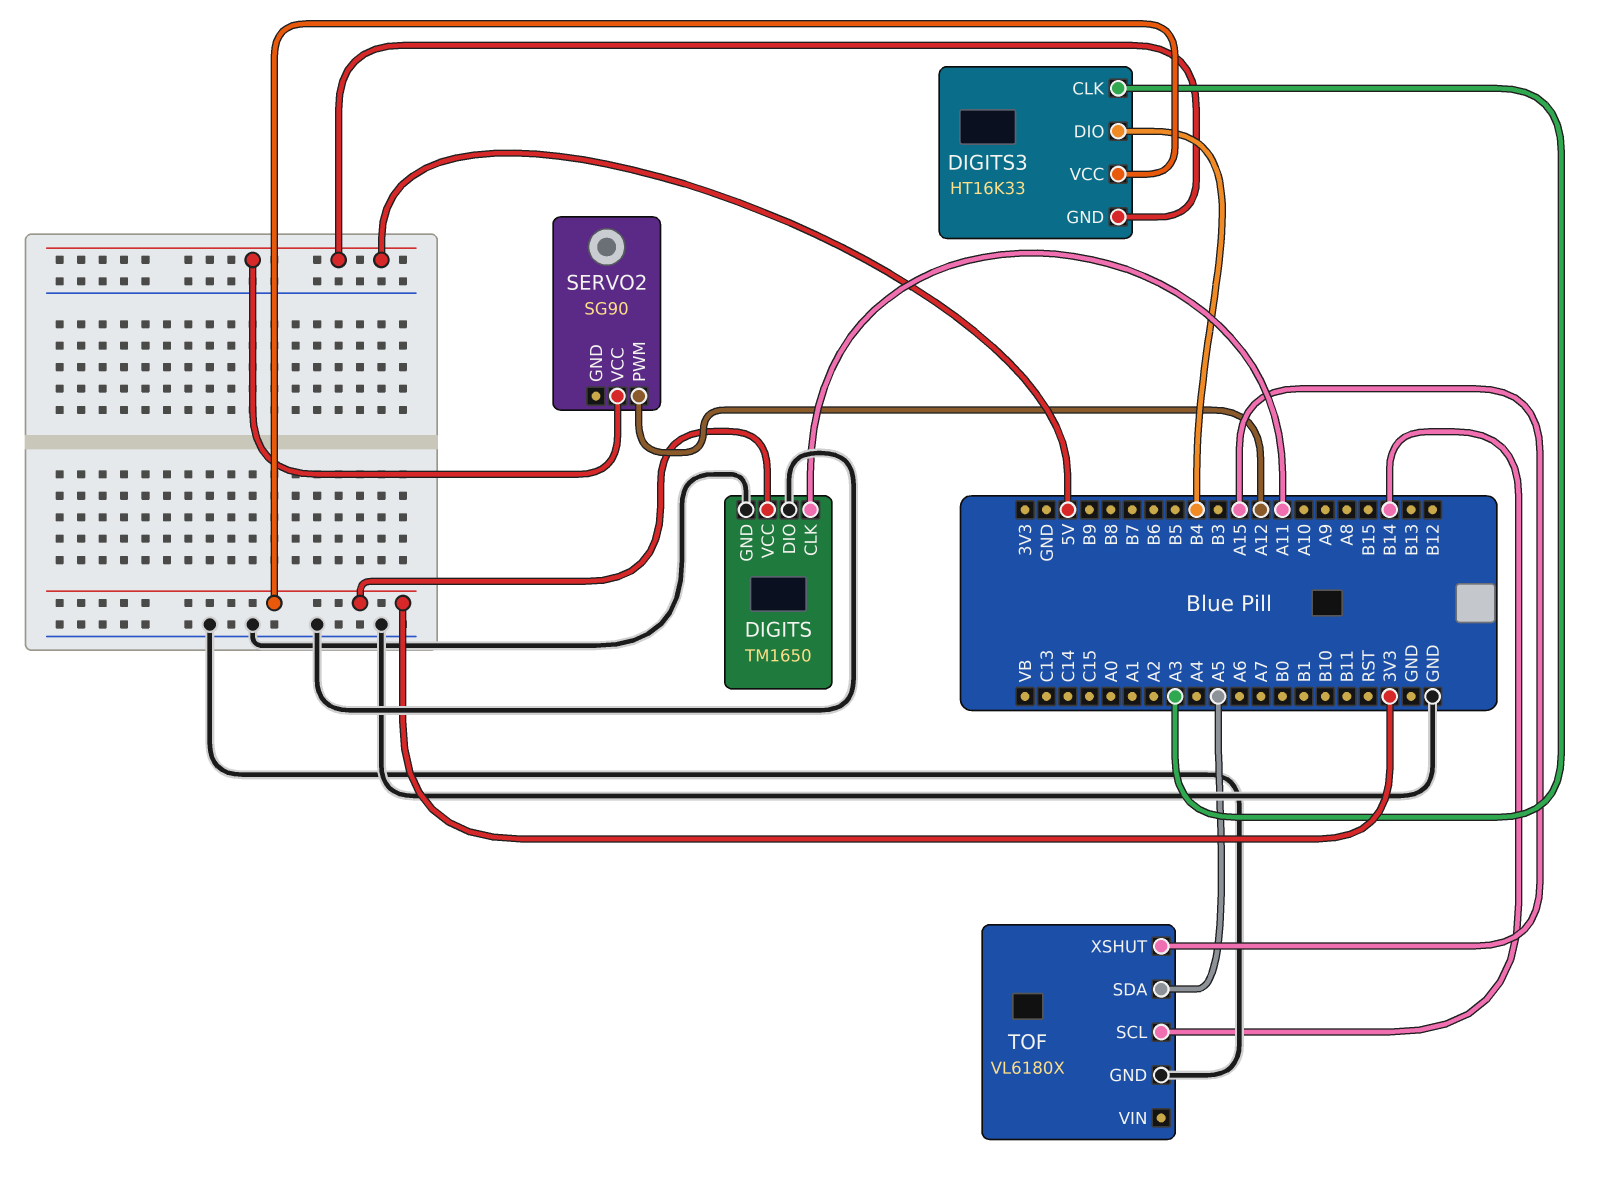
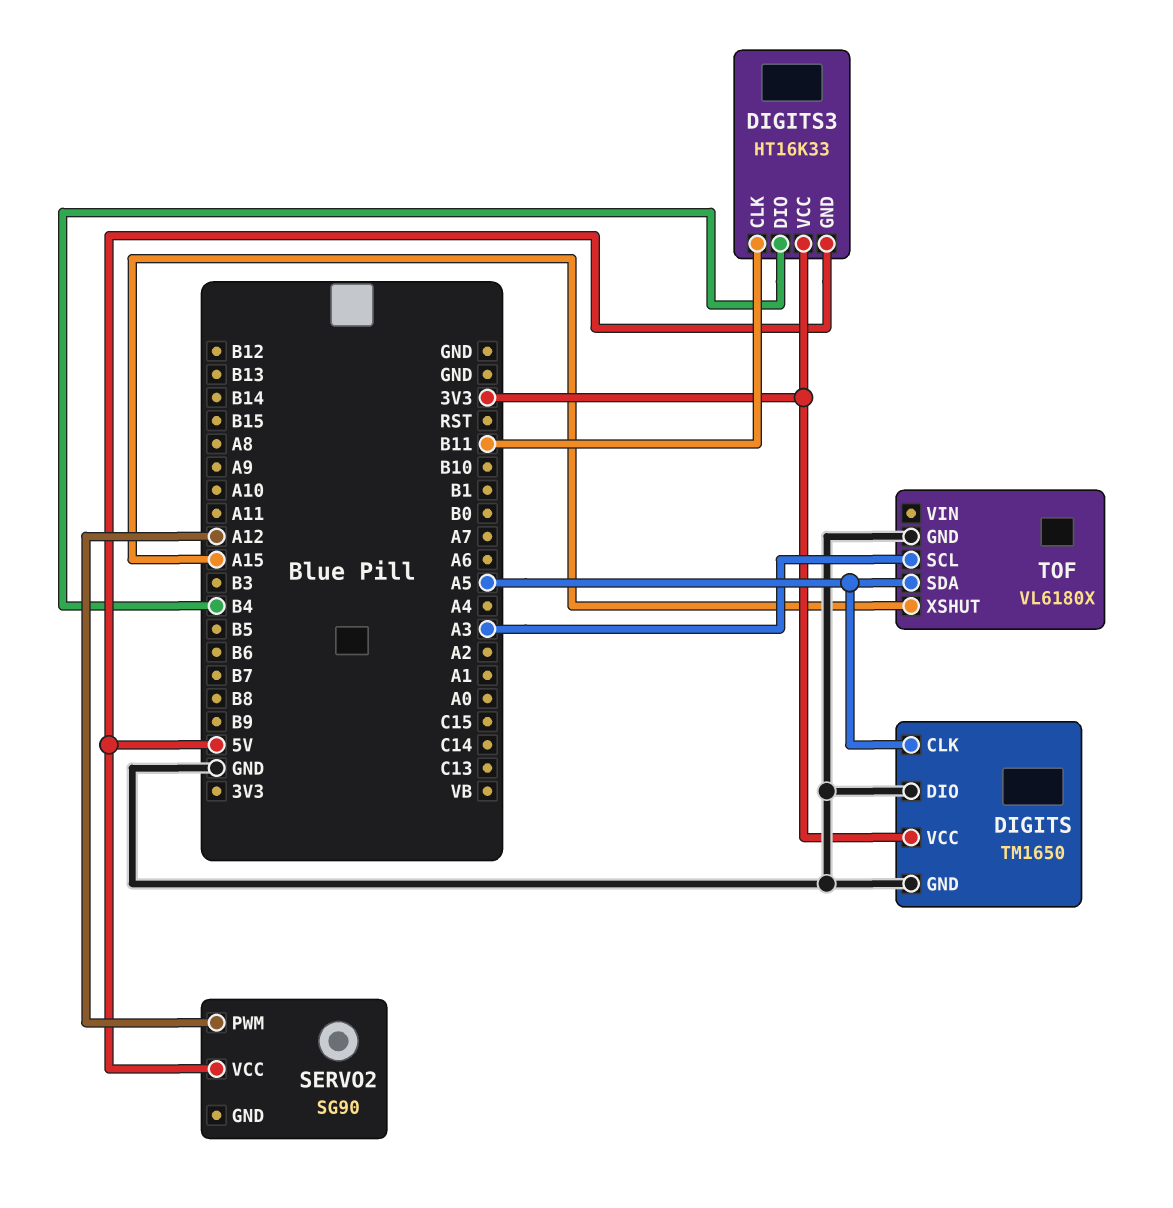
DIGITS pin CLK: A11 -> A5
DIGITS3 pin CLK: A3 -> B11
TOF pin SCL: B14 -> A3

